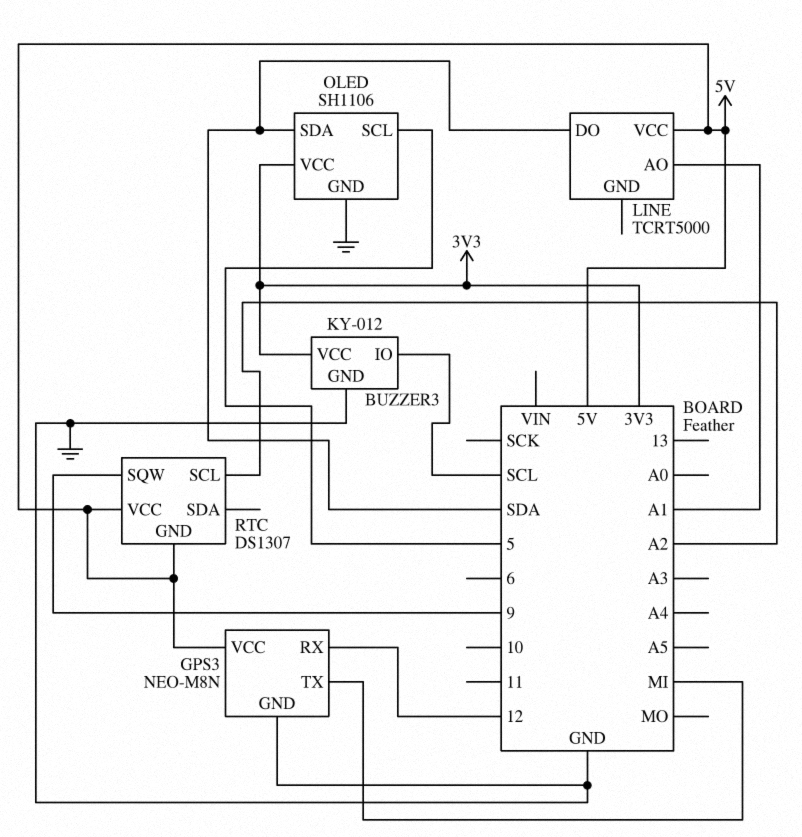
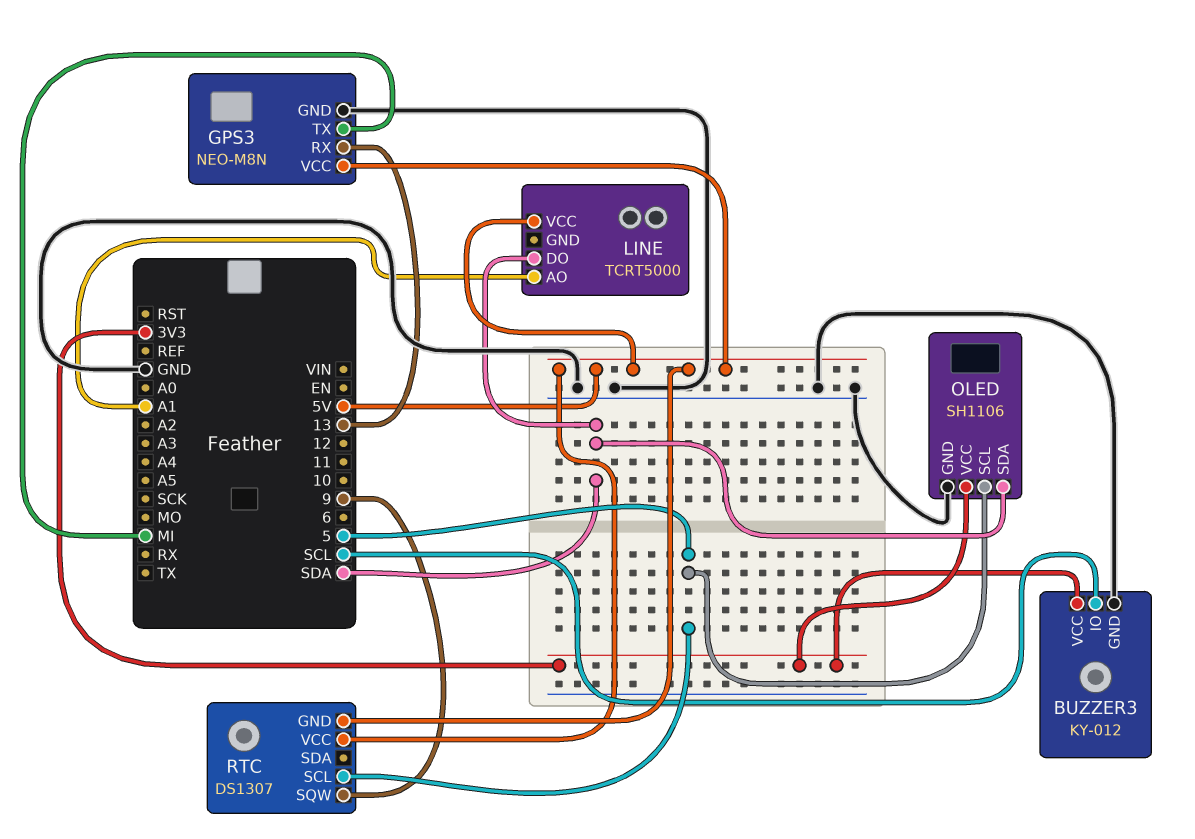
GPS3 pin RX: 12 -> 13
RTC pin SCL: A2 -> 5

